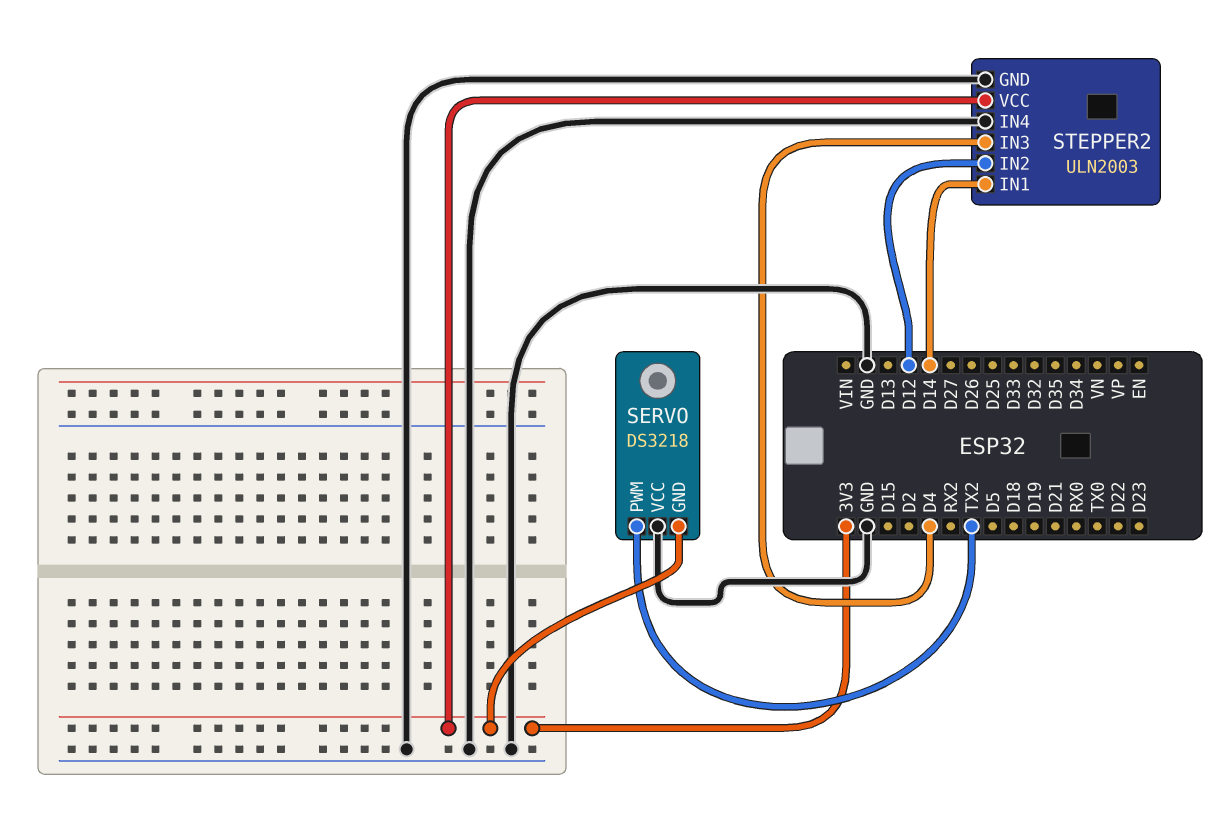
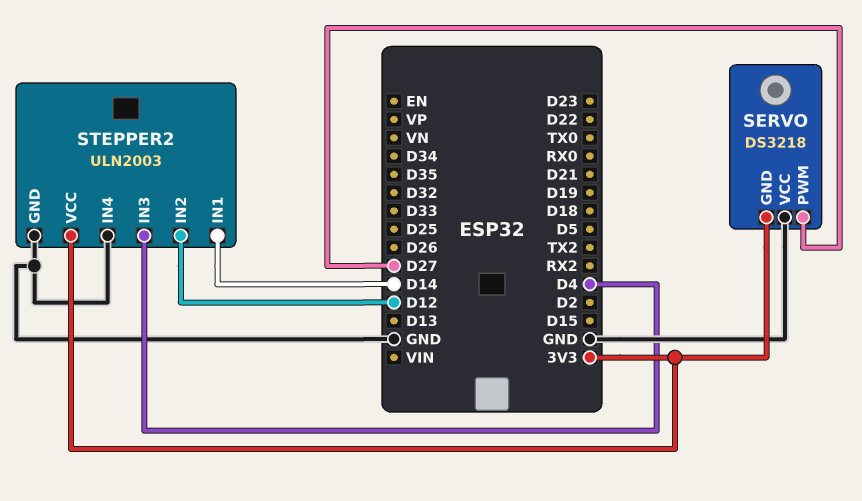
SERVO pin PWM: TX2 -> D27

